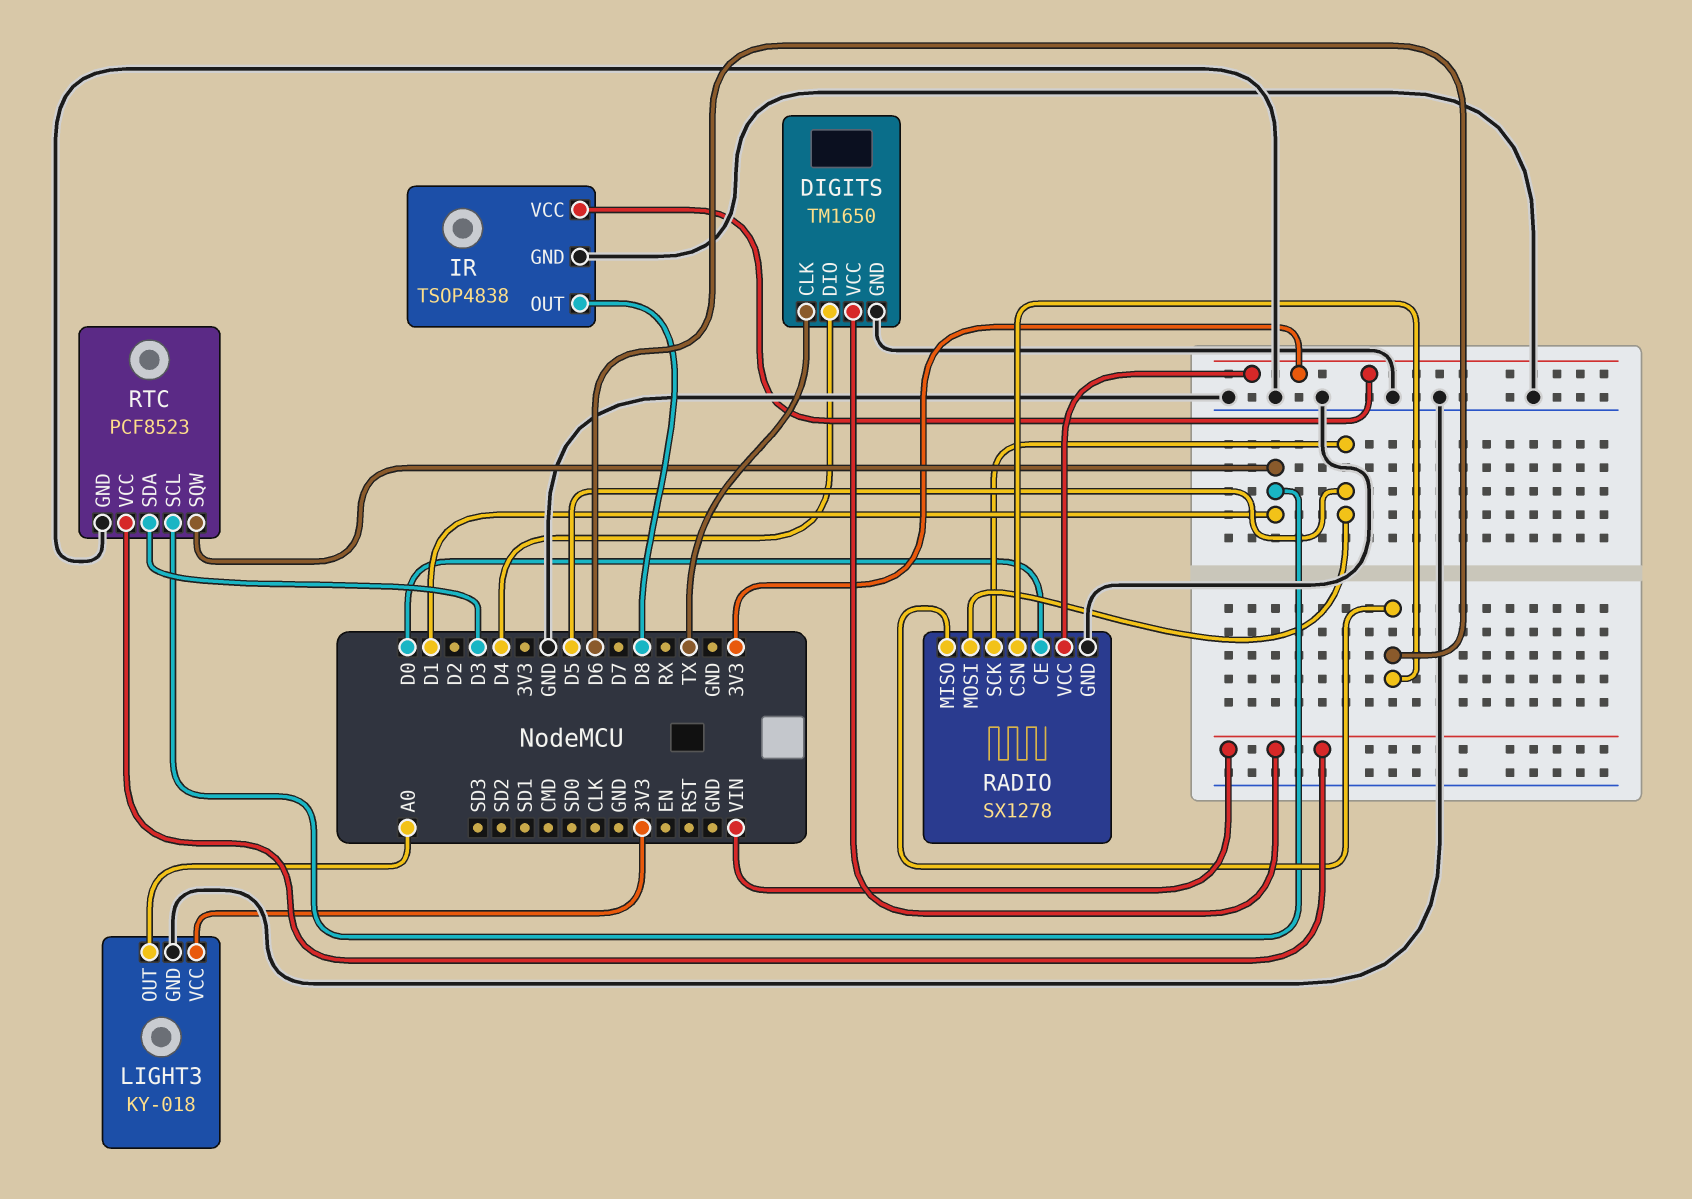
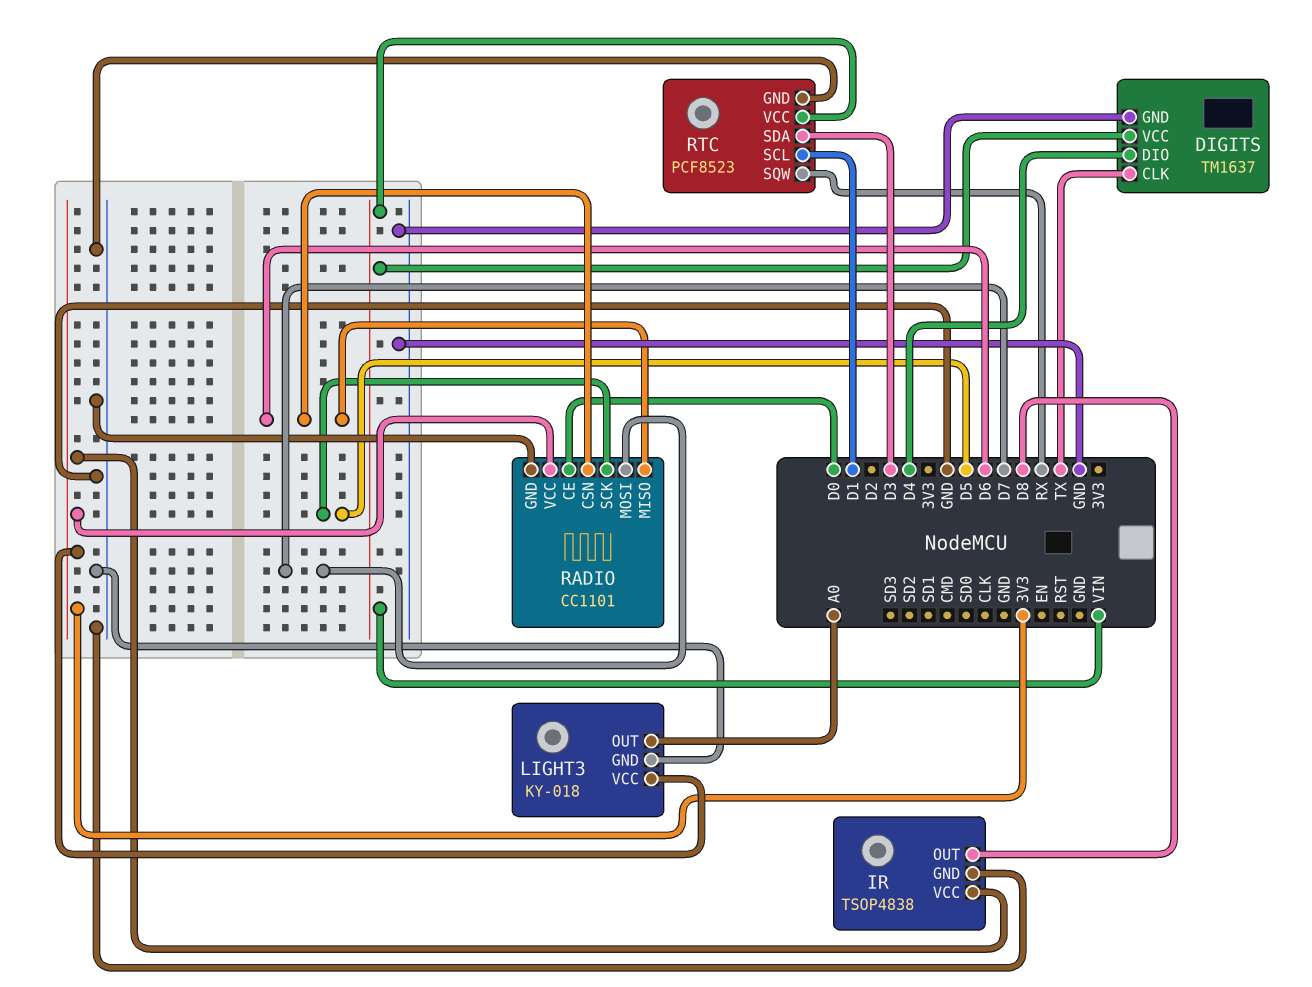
DIGITS: TM1650 -> TM1637
RADIO: SX1278 -> CC1101
RADIO pin MOSI: D5 -> D7
RTC pin SQW: D1 -> RX

